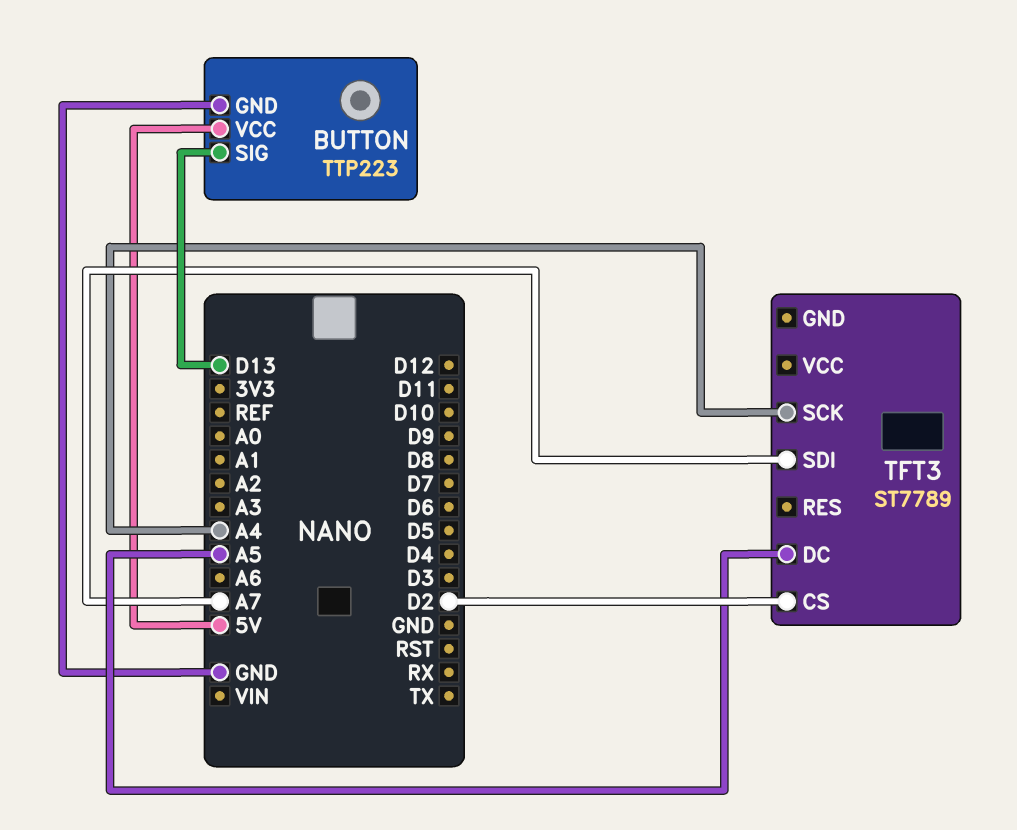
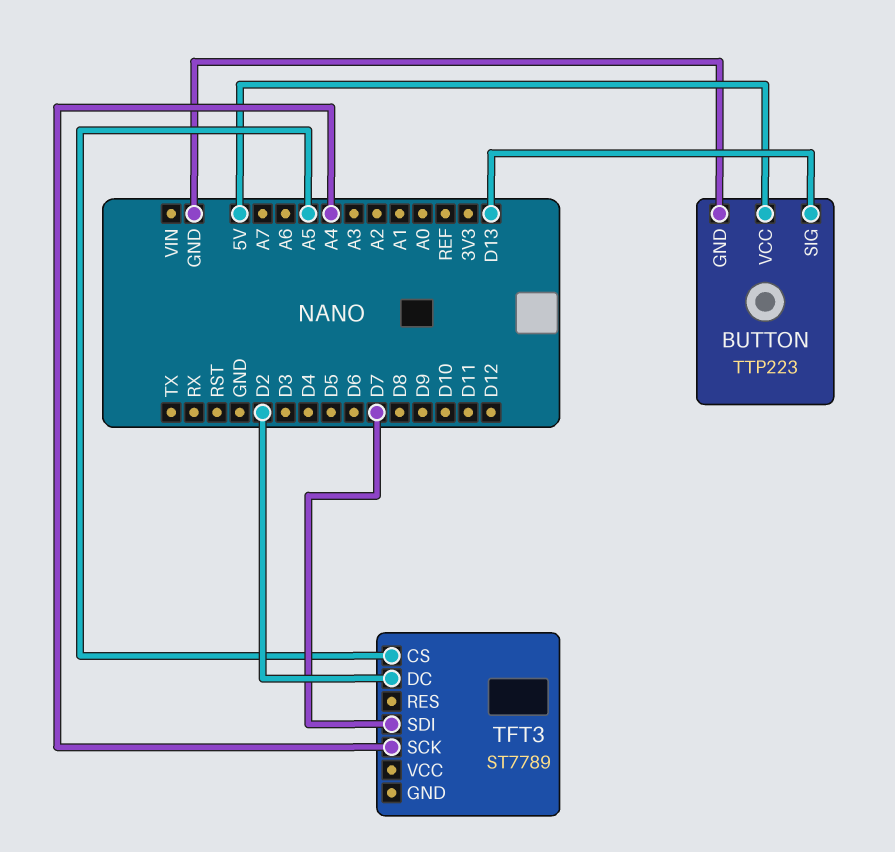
TFT3 pin CS: D2 -> A5
TFT3 pin DC: A5 -> D2
TFT3 pin SDI: A7 -> D7

